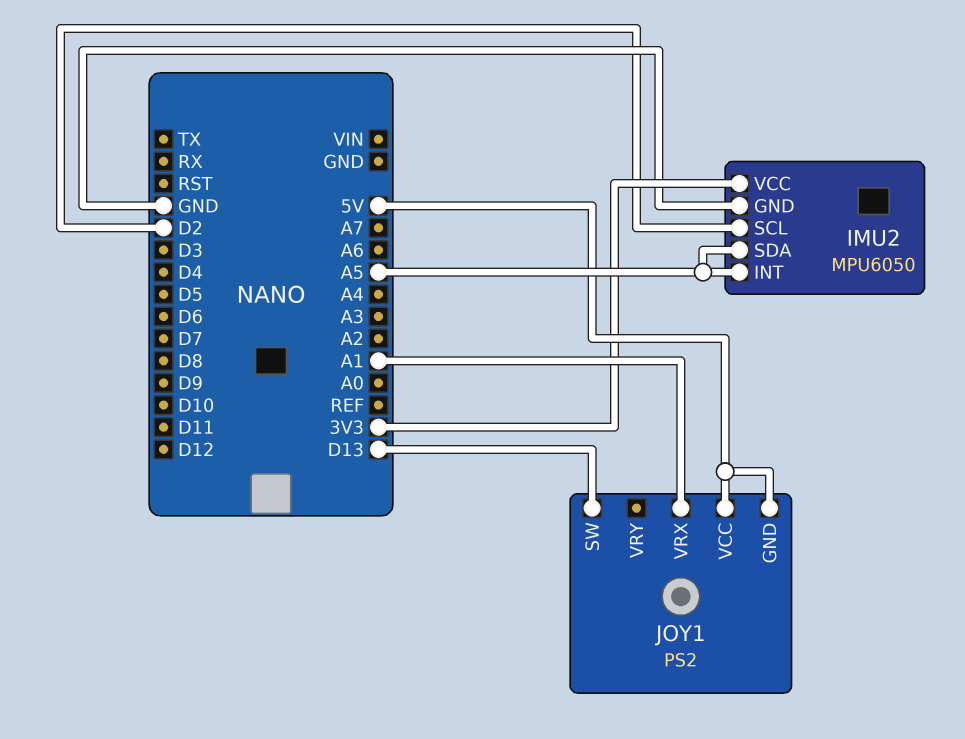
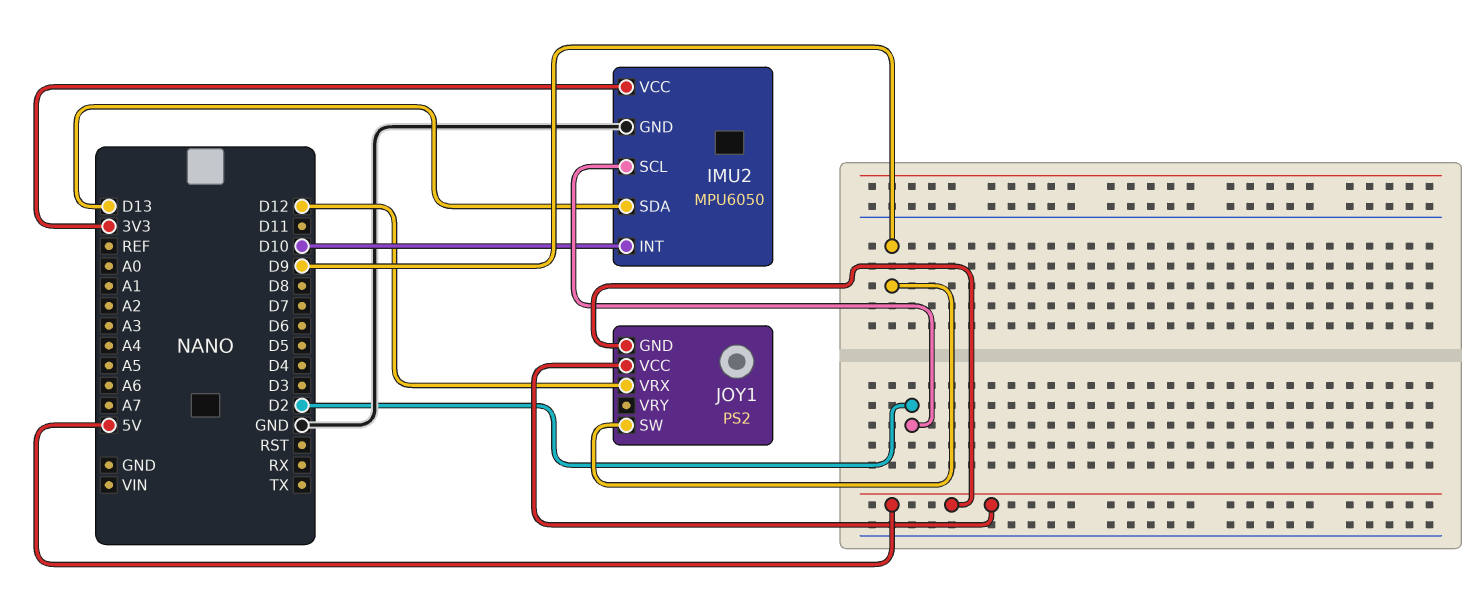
IMU2 pin INT: A5 -> D10
IMU2 pin SDA: A5 -> D13
JOY1 pin SW: D13 -> D9
JOY1 pin VRX: A1 -> D12

